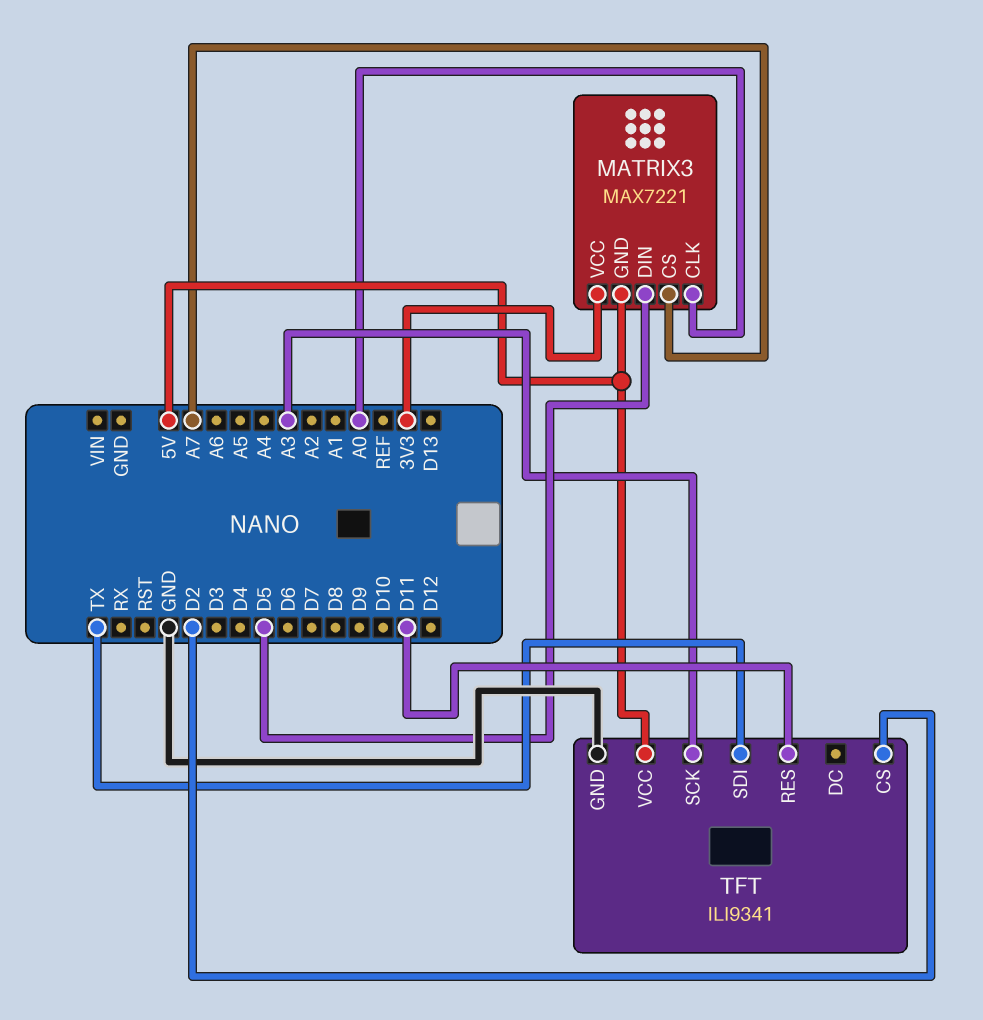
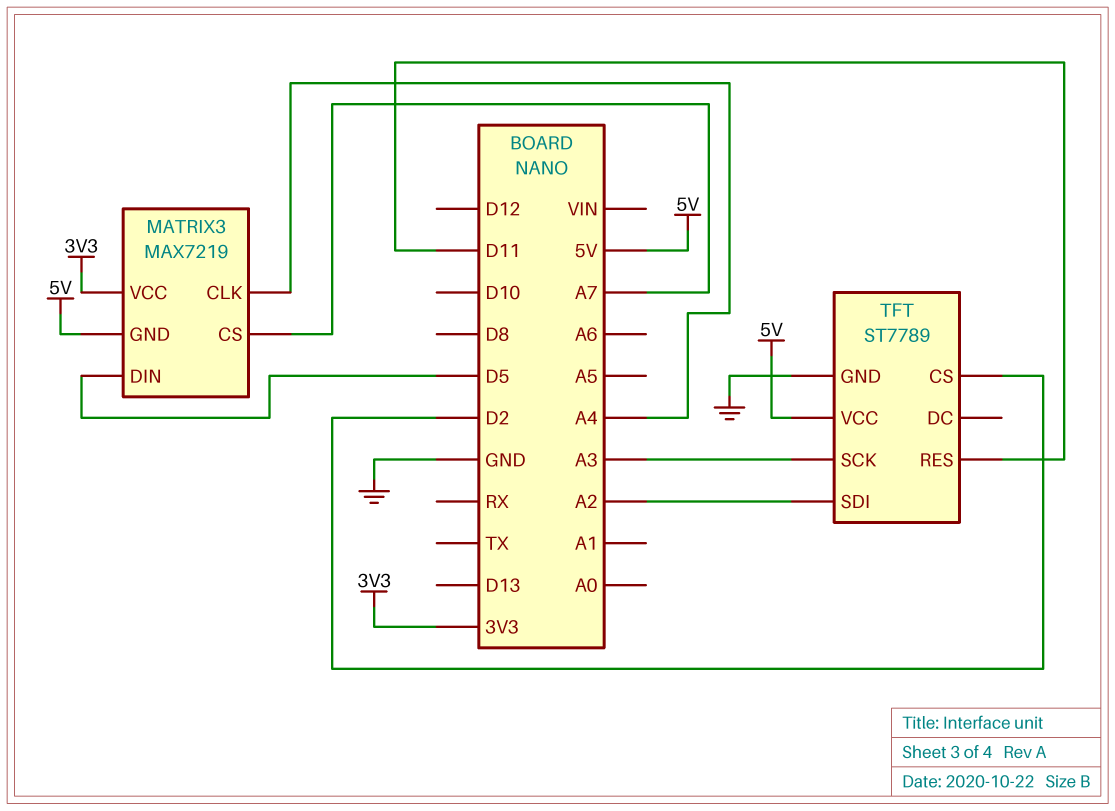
MATRIX3: MAX7221 -> MAX7219
MATRIX3 pin CLK: A0 -> A4
TFT: ILI9341 -> ST7789
TFT pin SDI: TX -> A2

